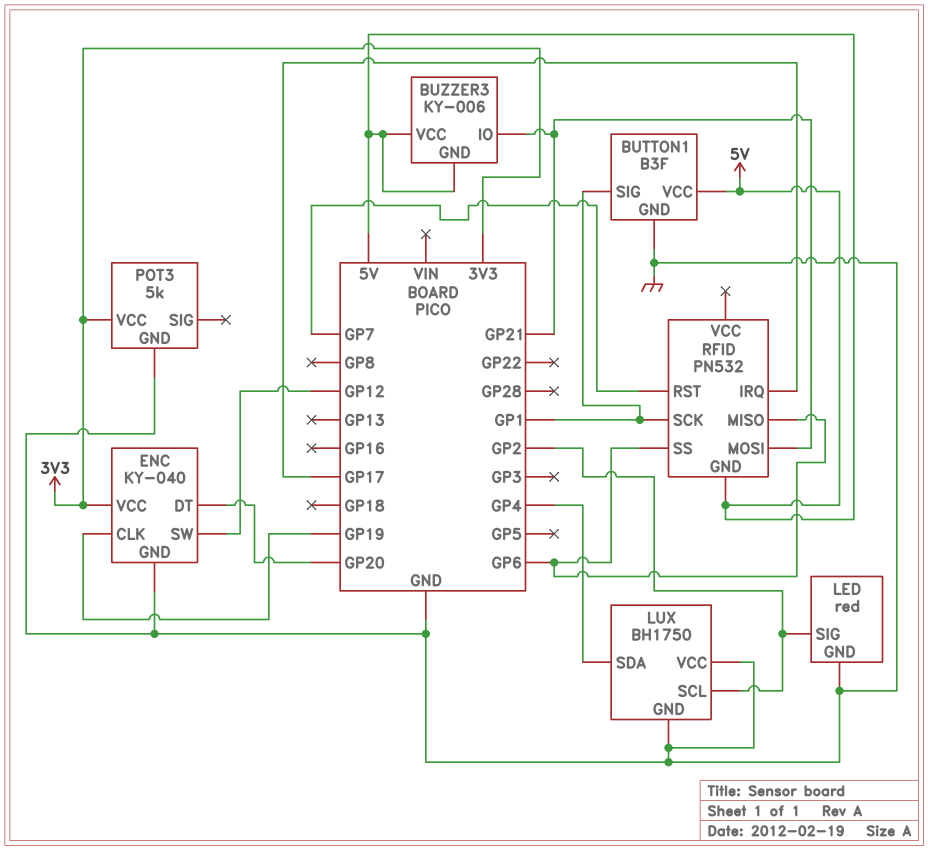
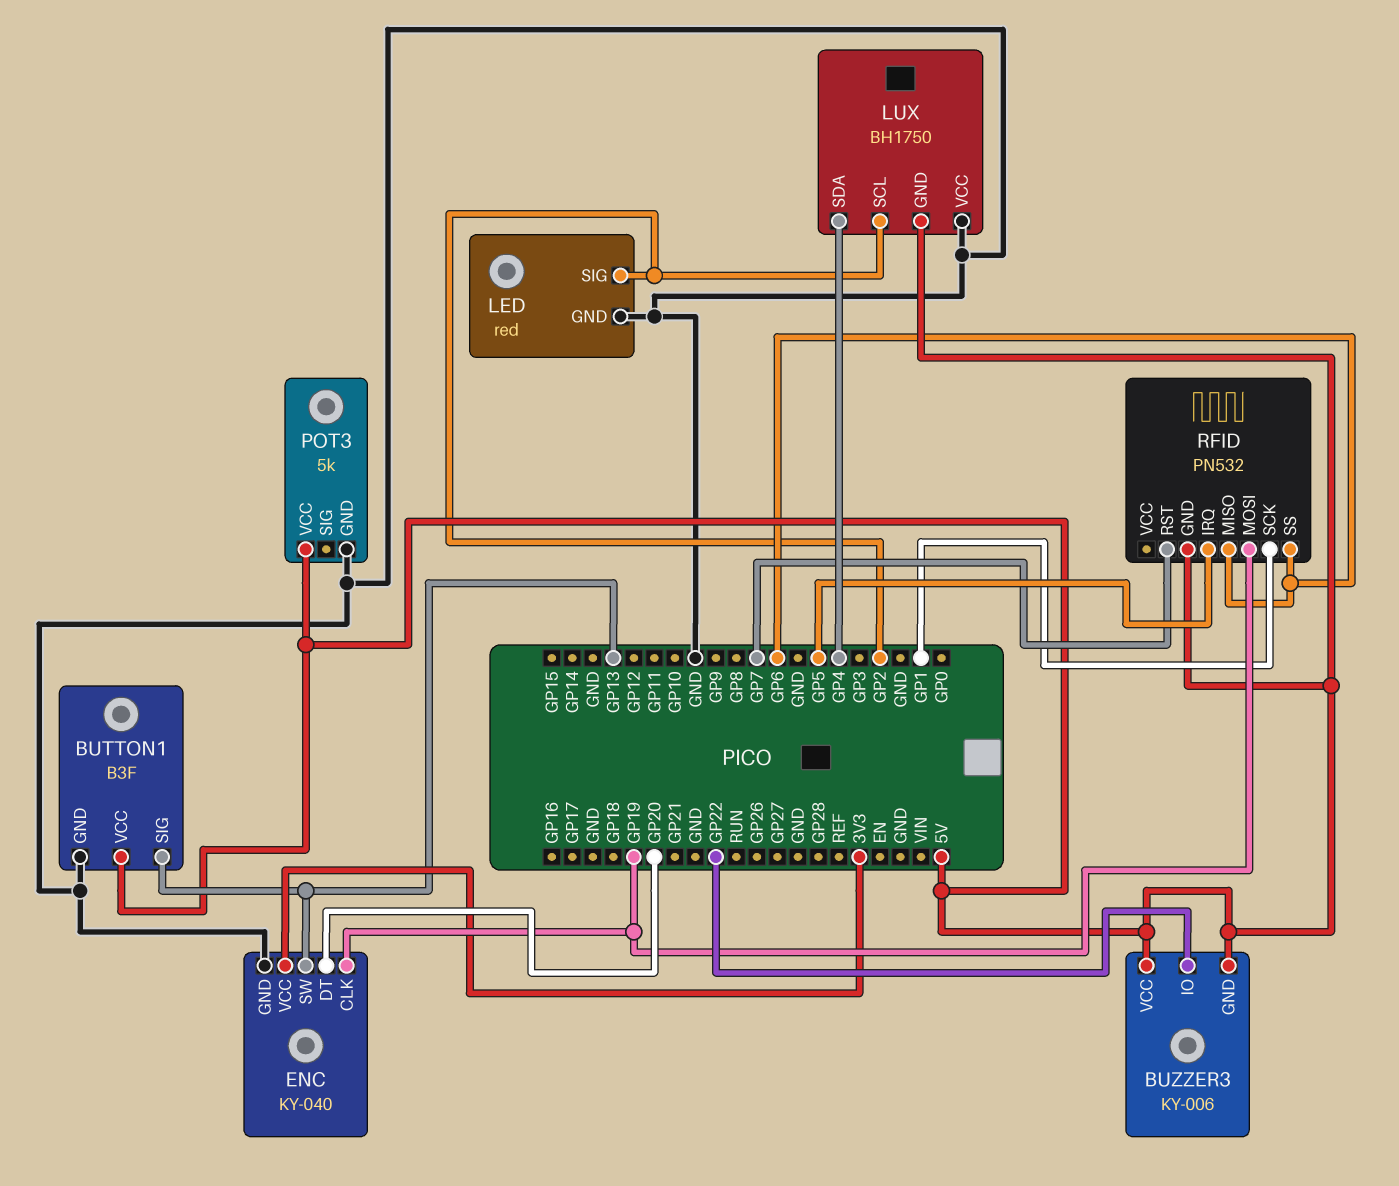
BUTTON1 pin SIG: GP1 -> GP13
BUZZER3 pin IO: GP21 -> GP22
ENC pin SW: GP12 -> GP13
LUX pin GND: GND -> 5V
POT3 pin VCC: 3V3 -> 5V
RFID pin IRQ: GP17 -> GP5
RFID pin MOSI: GP21 -> GP19

